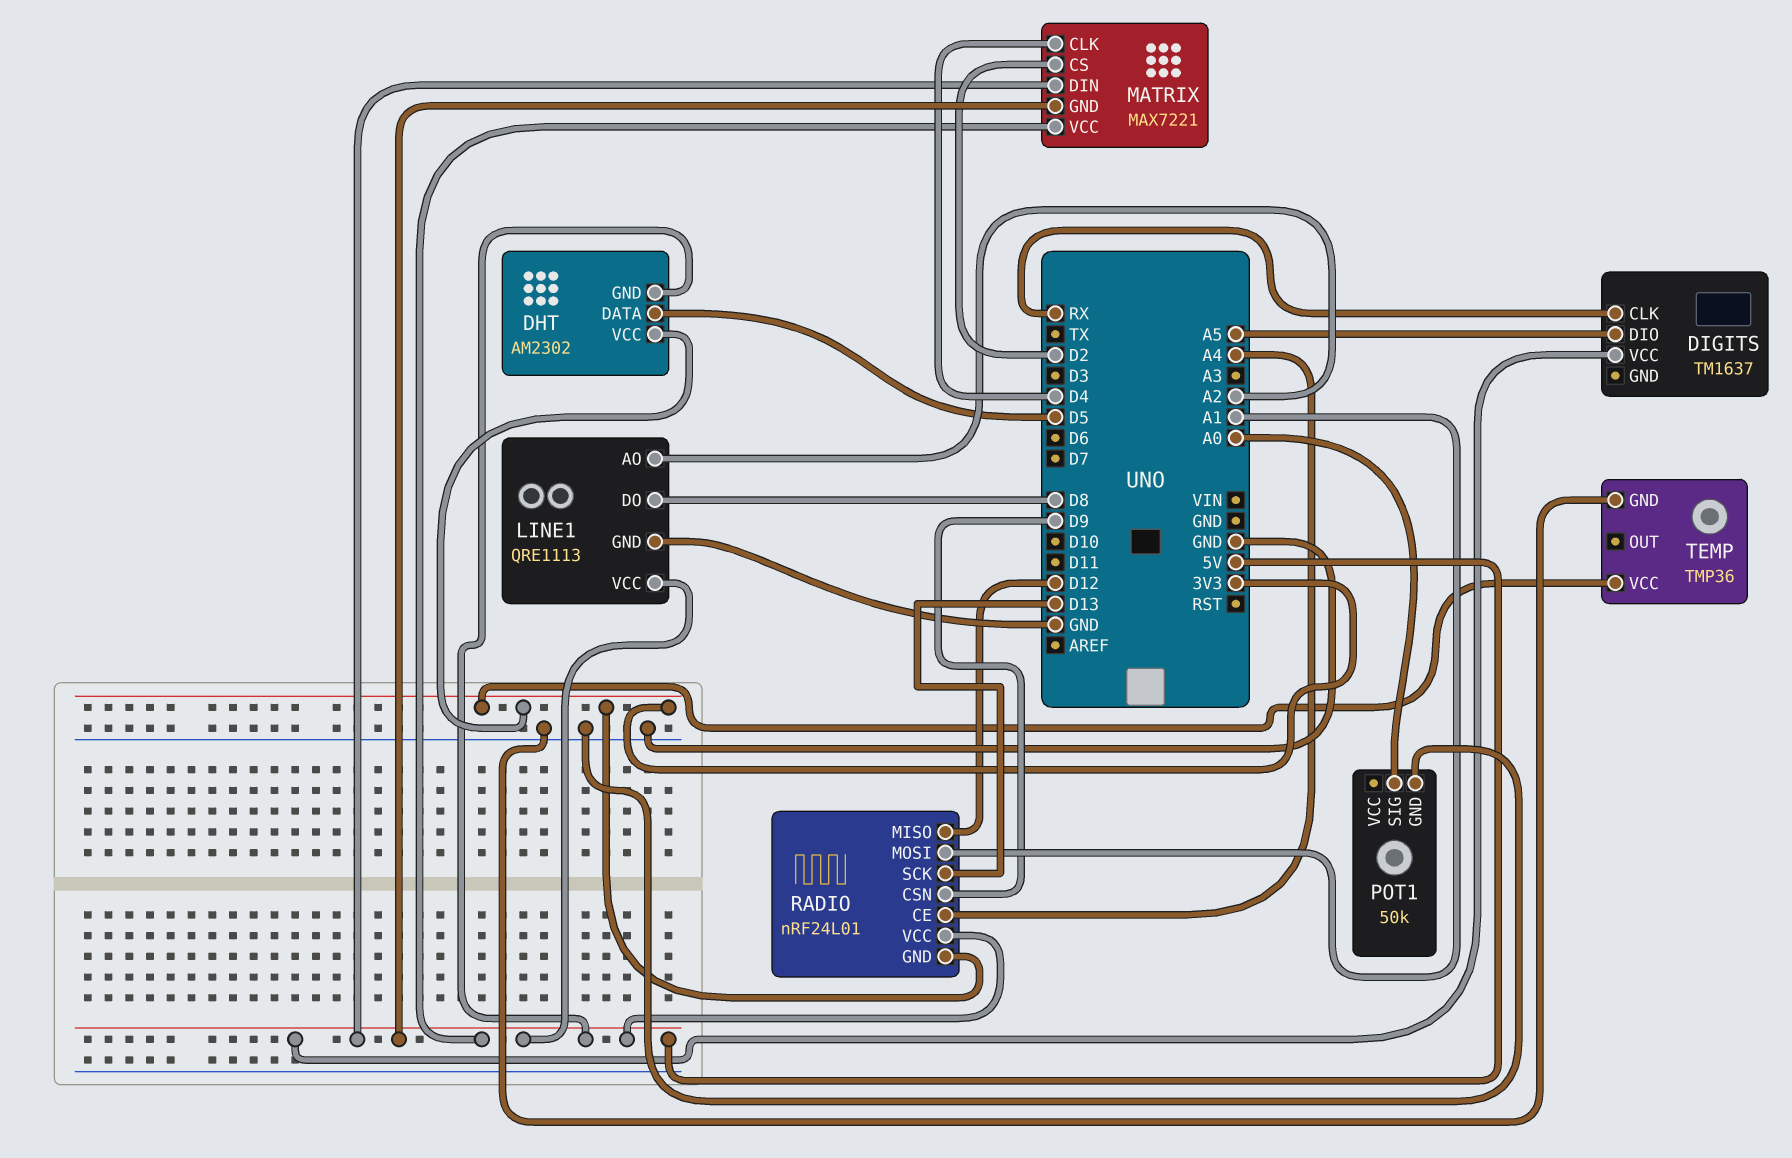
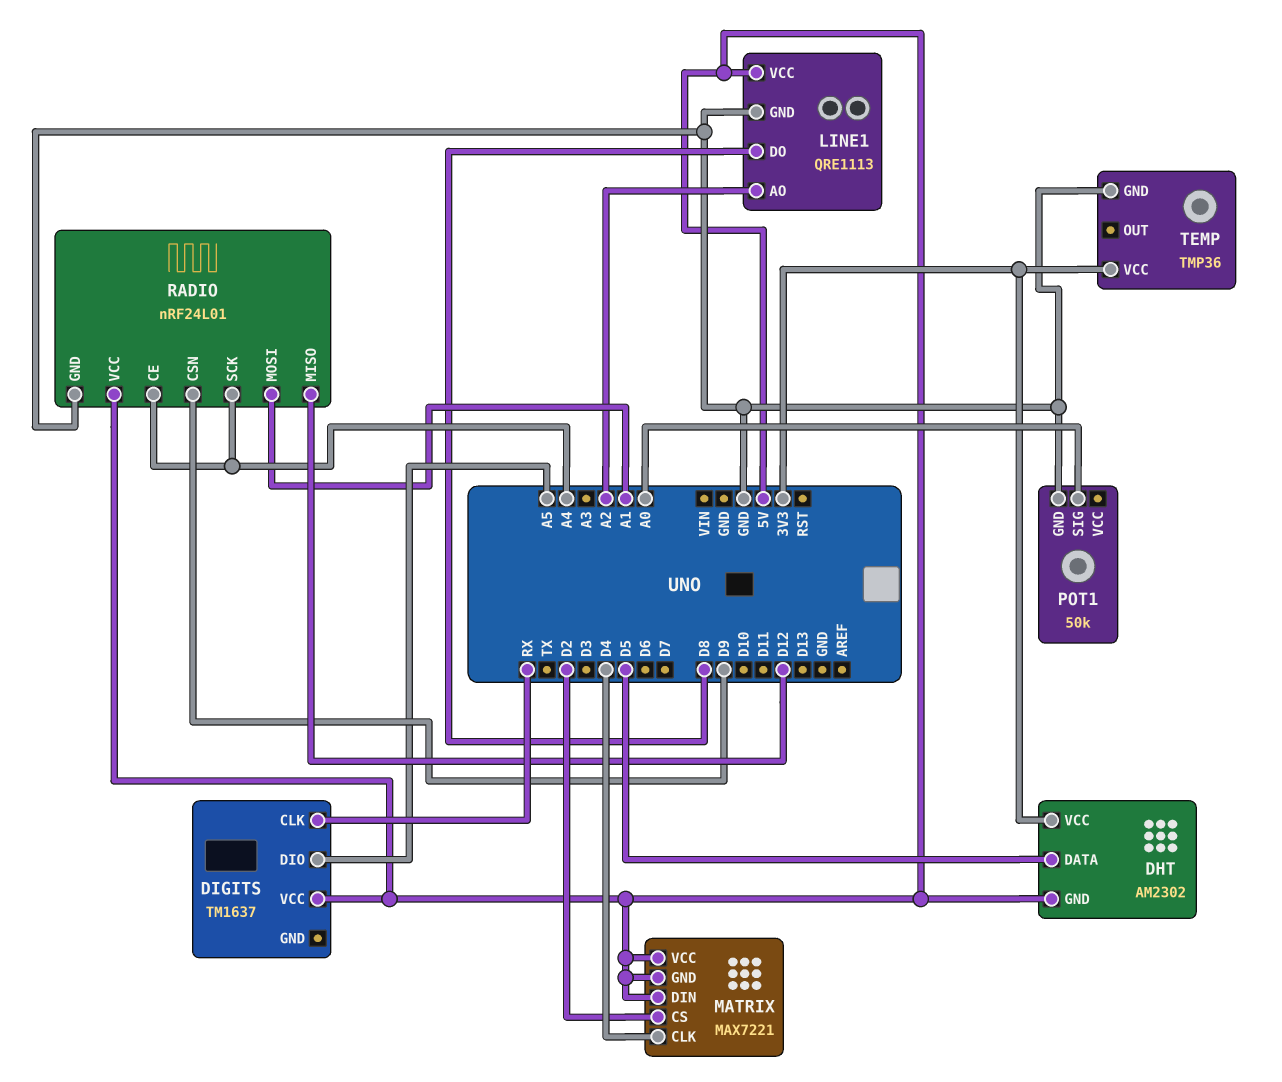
RADIO pin GND: 3V3 -> GND
RADIO pin SCK: D13 -> A4

